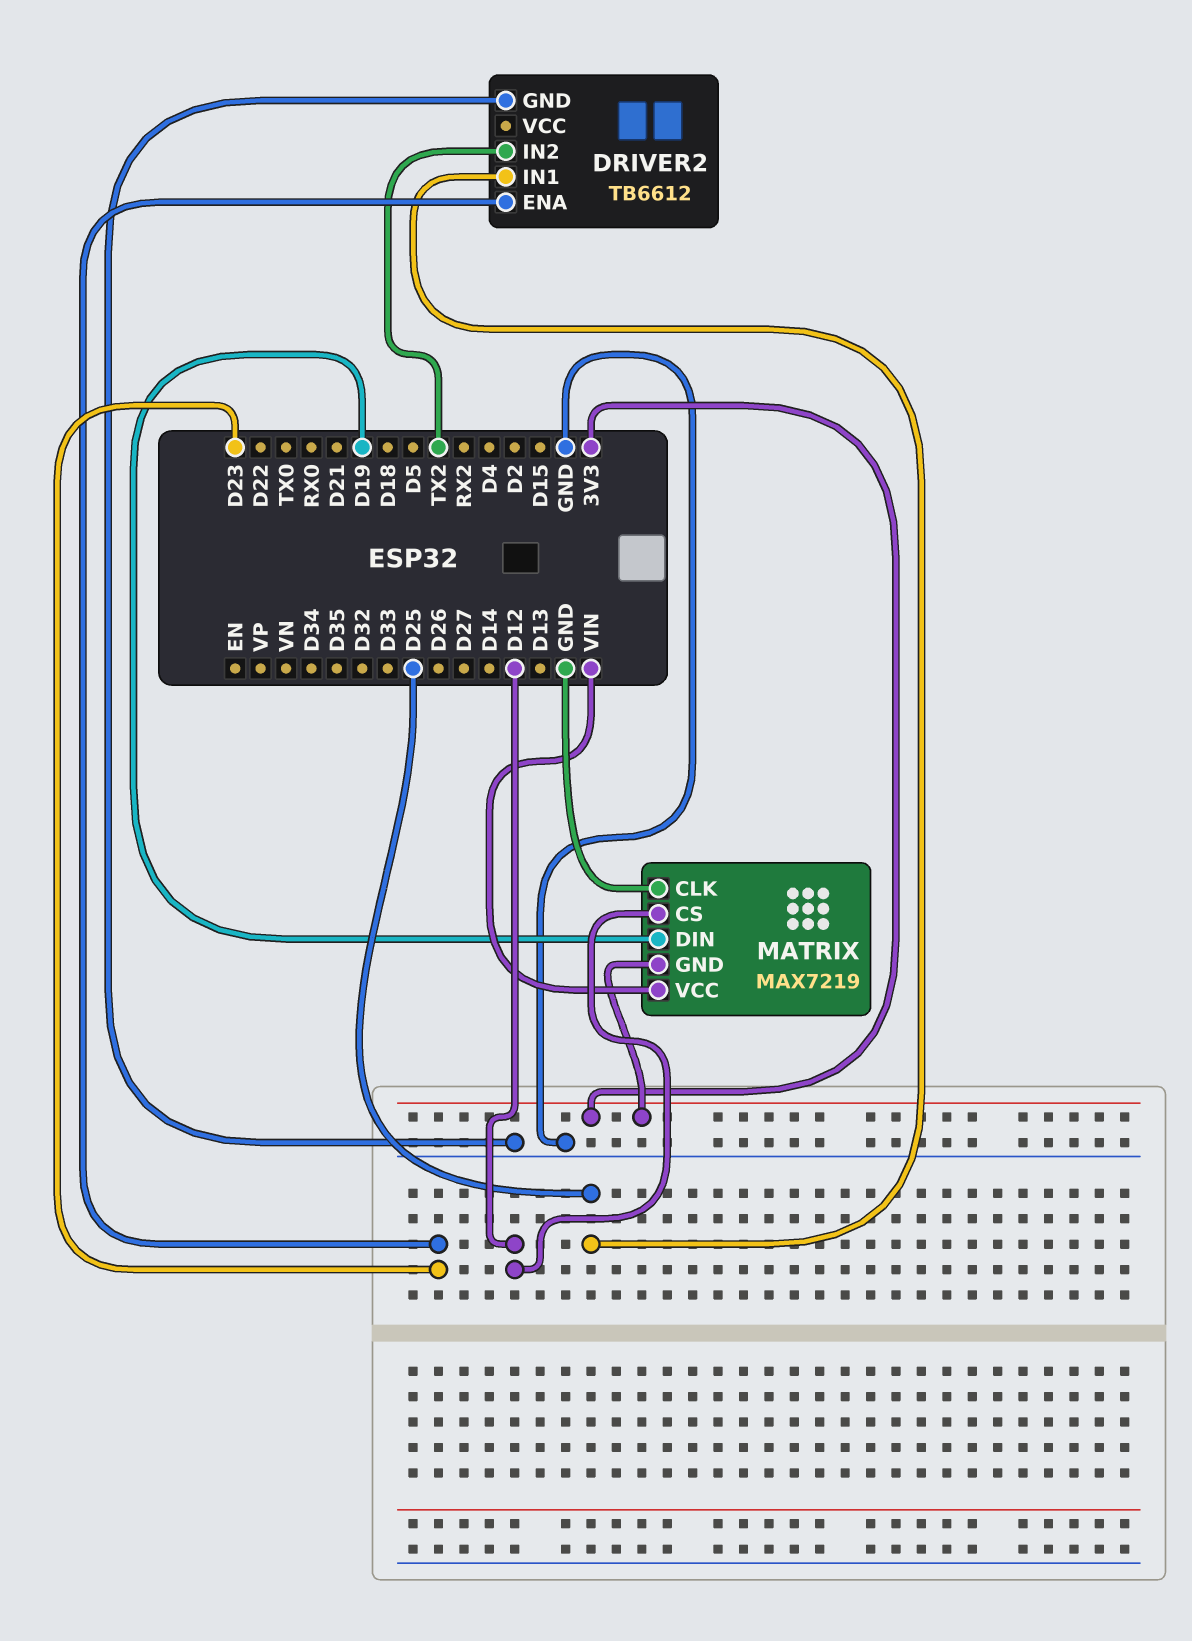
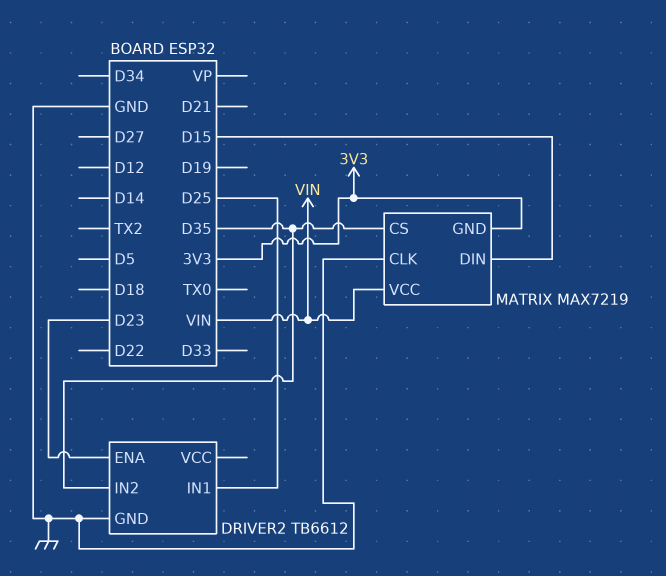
DRIVER2 pin IN2: TX2 -> D35
MATRIX pin CS: D12 -> D35
MATRIX pin DIN: D19 -> D15

